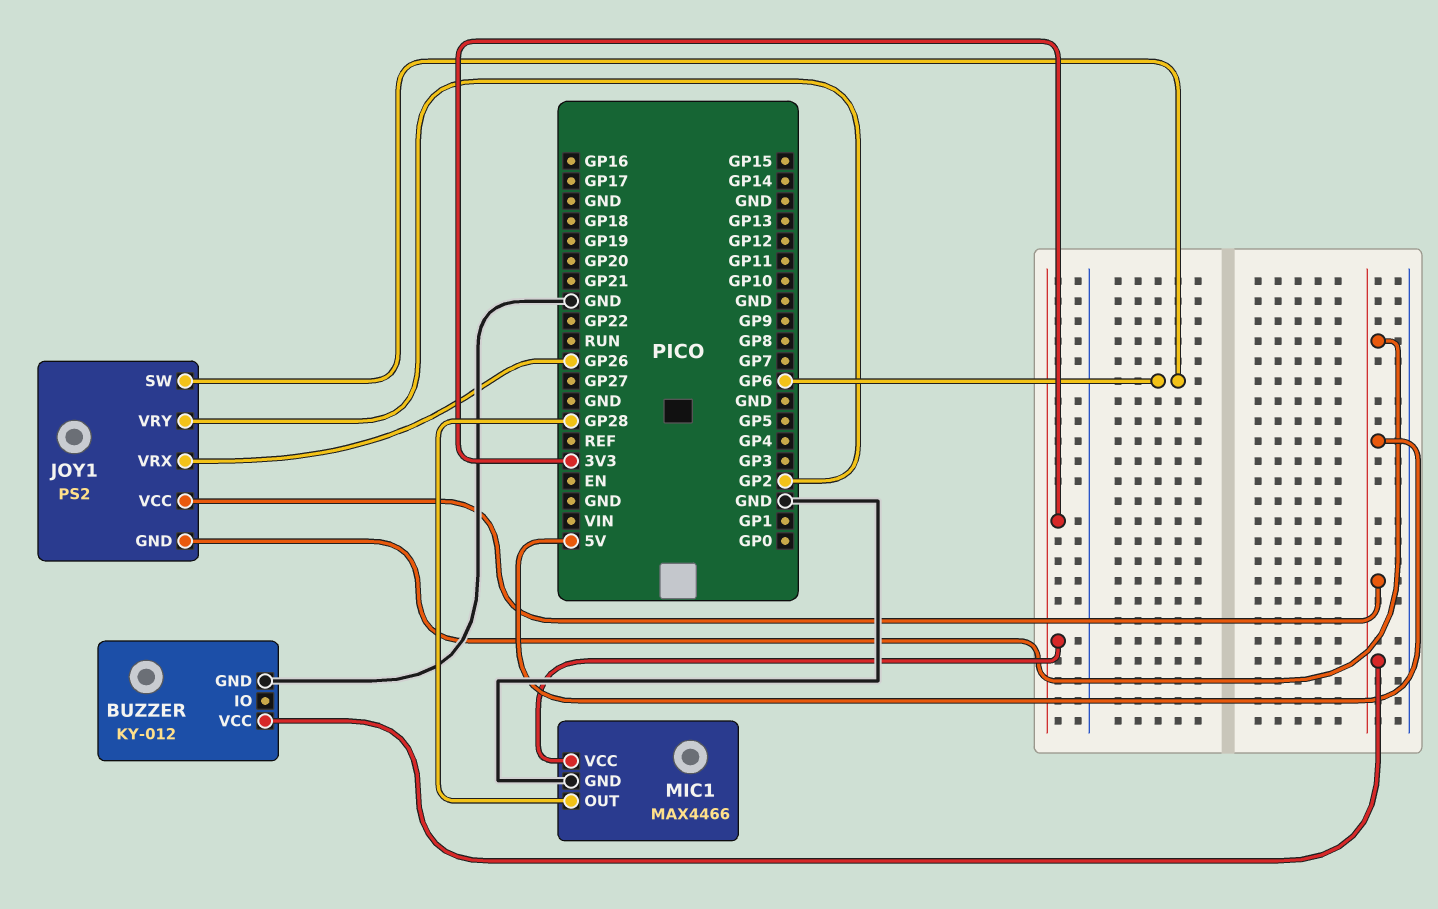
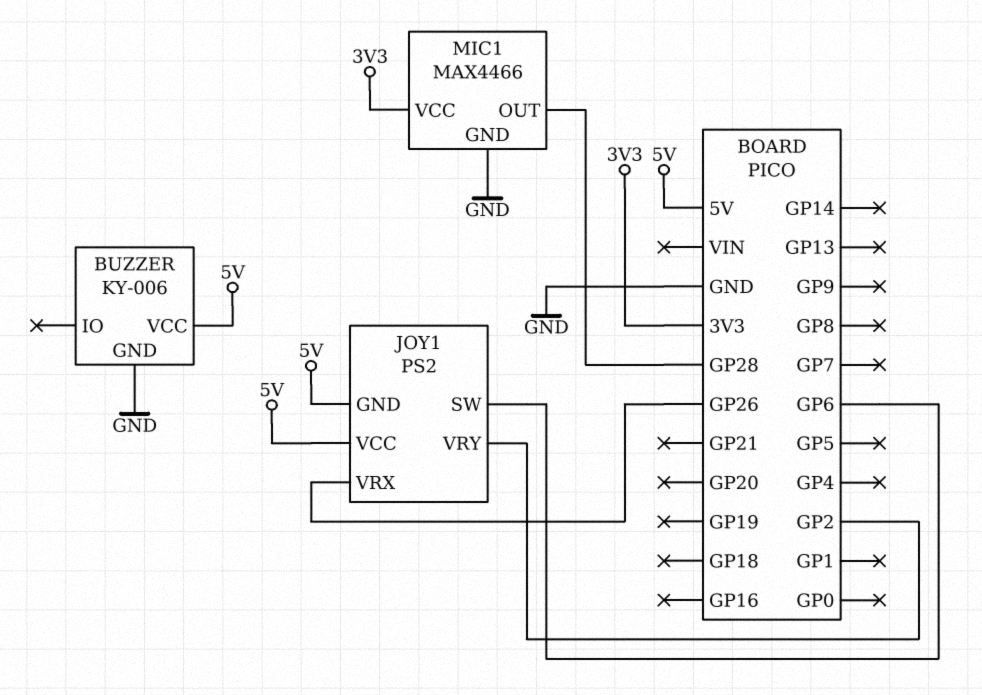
BUZZER: KY-012 -> KY-006

